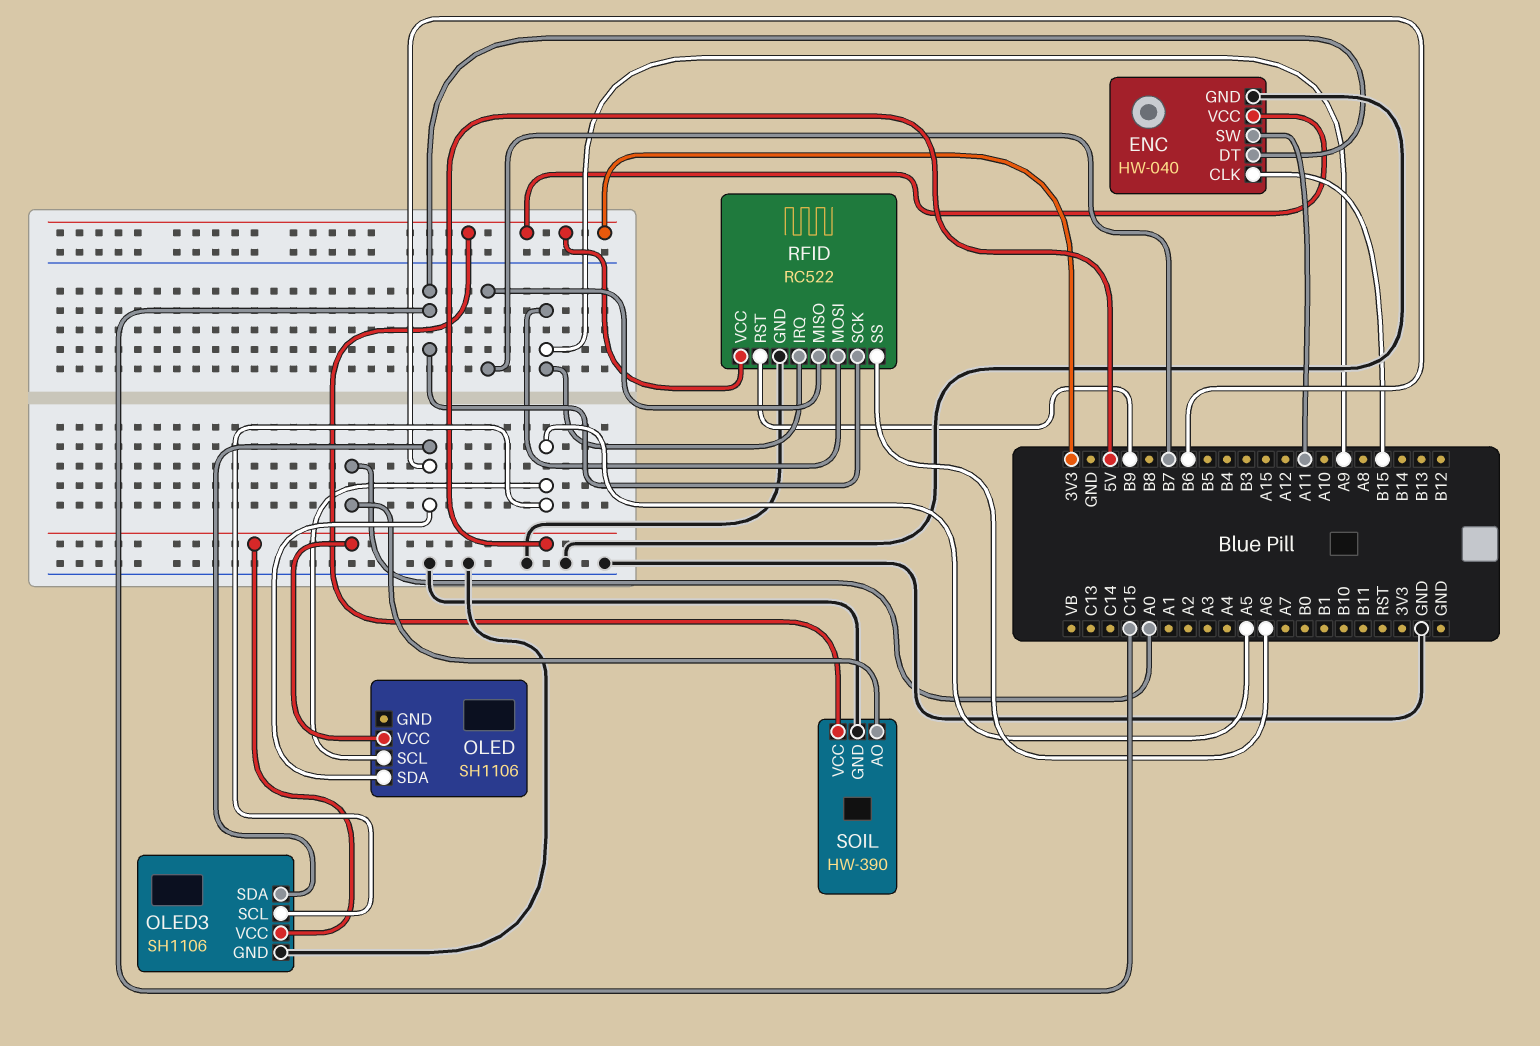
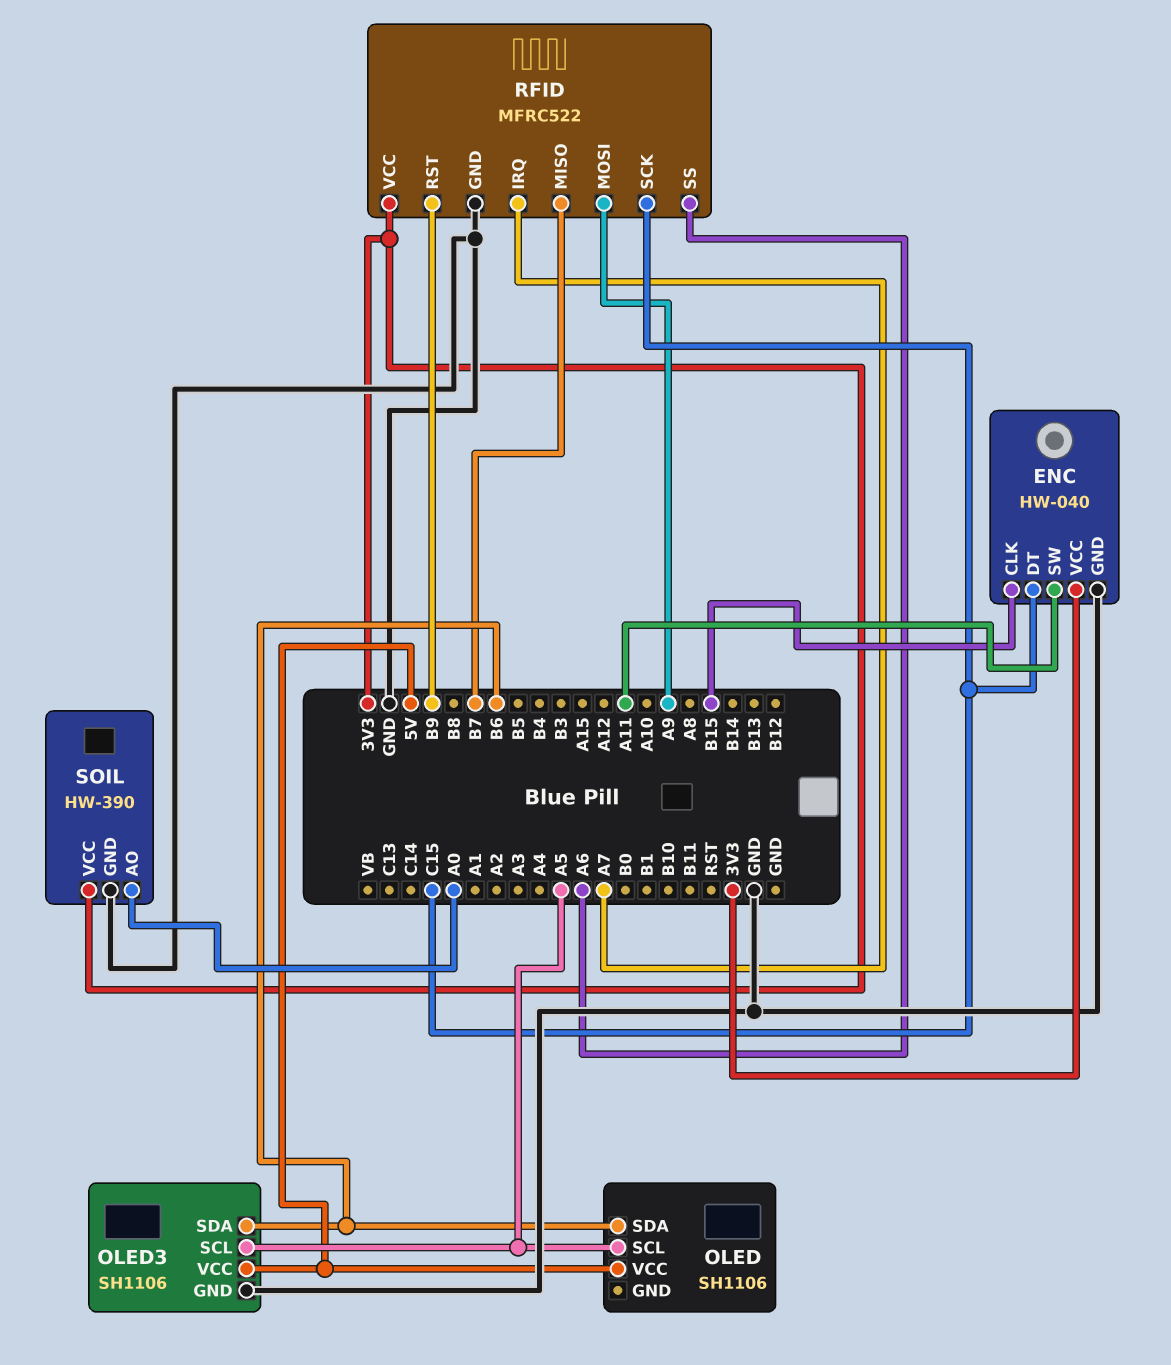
RFID: RC522 -> MFRC522
RFID pin IRQ: A9 -> A7

